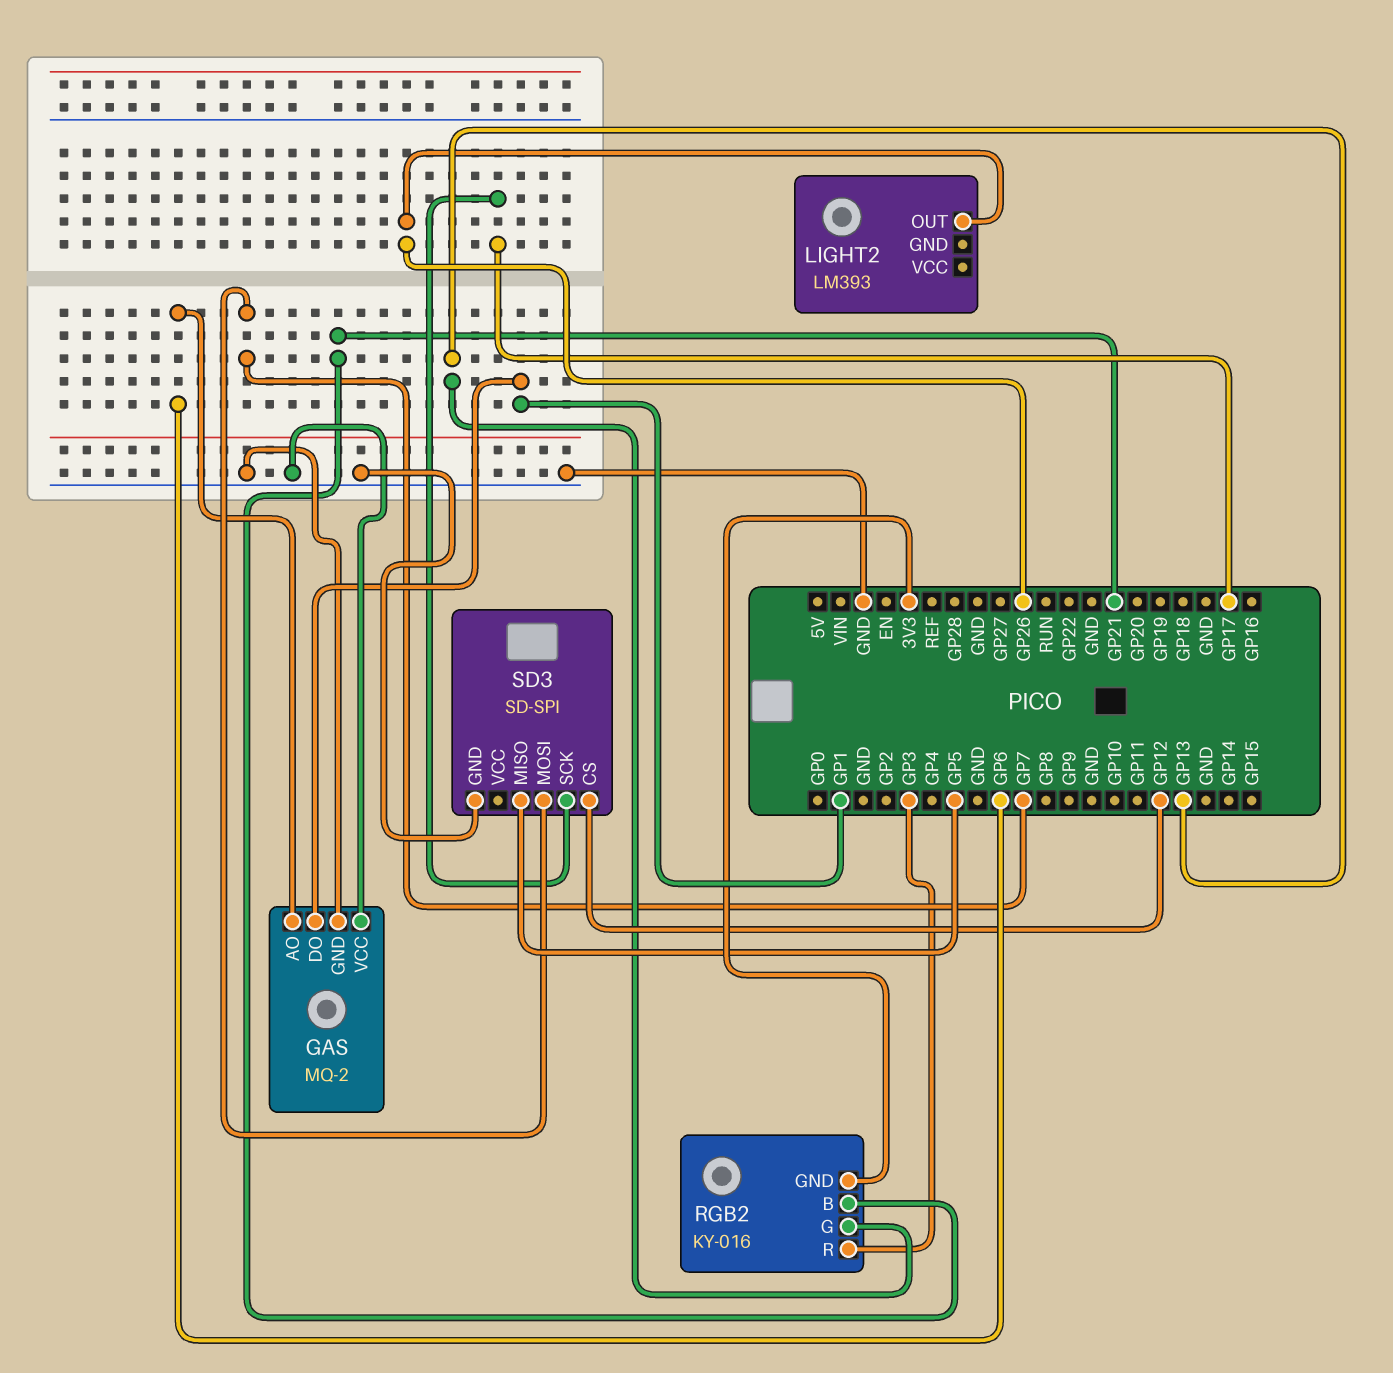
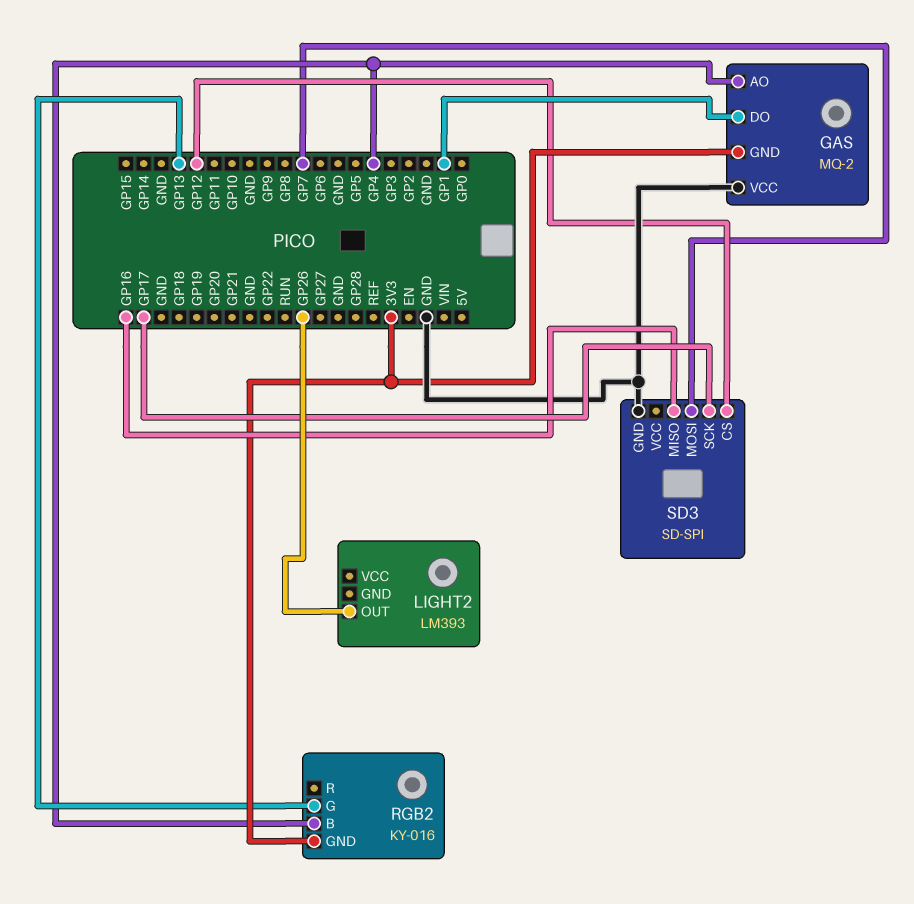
GAS pin AO: GP6 -> GP4
GAS pin GND: GND -> 3V3
RGB2 pin B: GP21 -> GP4
RGB2 pin R: GP3 -> none
SD3 pin MISO: GP5 -> GP16

